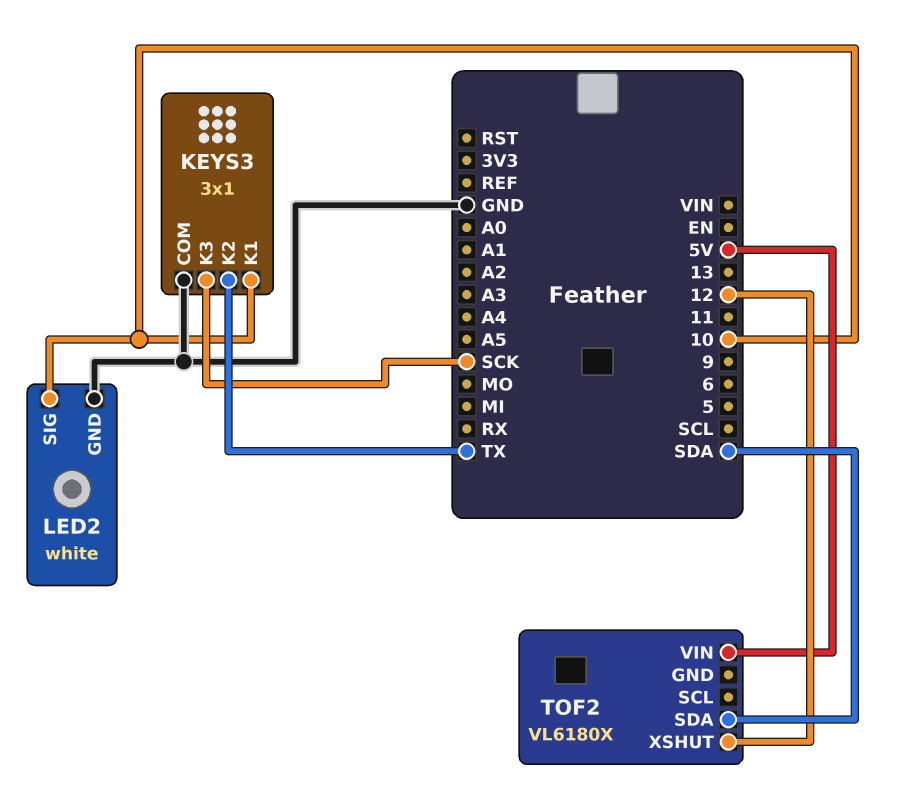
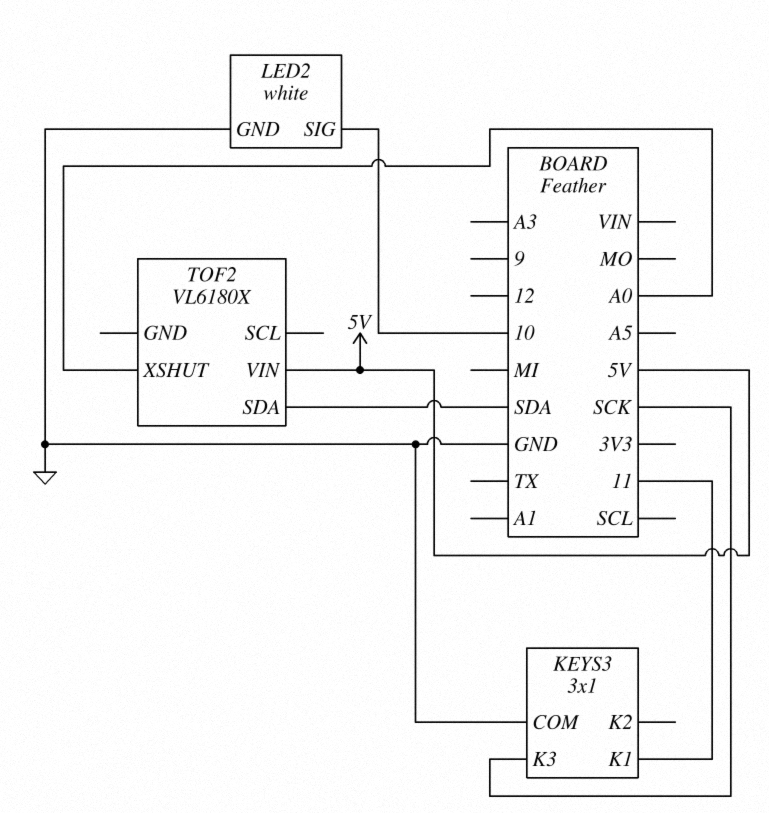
KEYS3 pin K1: 10 -> 11
KEYS3 pin K2: TX -> none
TOF2 pin XSHUT: 12 -> A0

